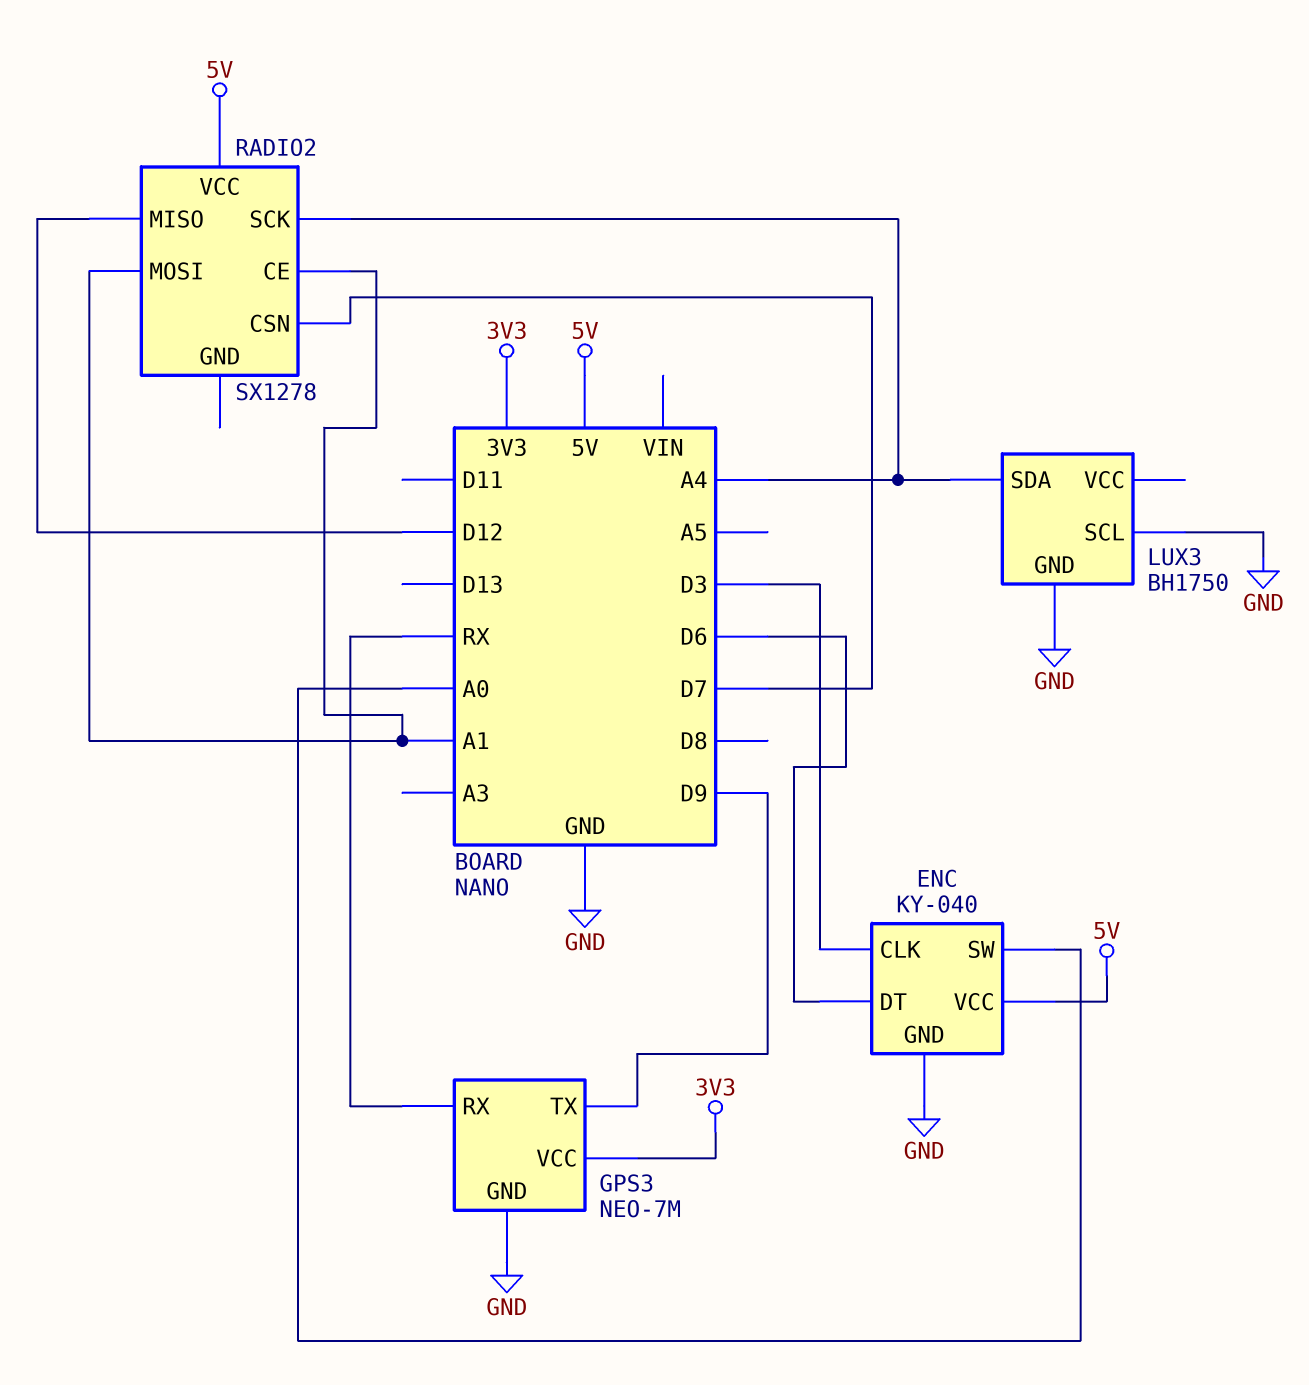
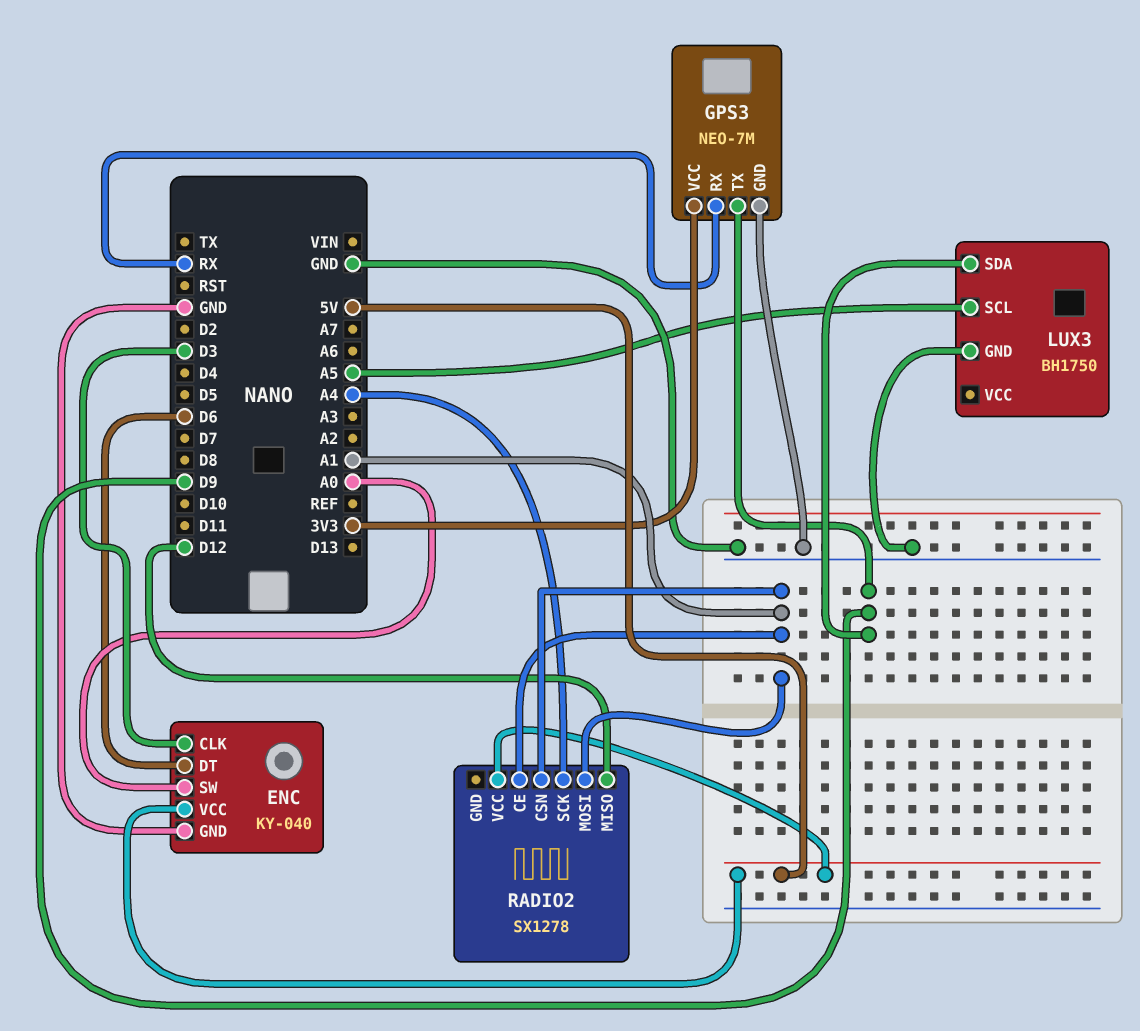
LUX3 pin SCL: GND -> A5
LUX3 pin SDA: A4 -> D9
RADIO2 pin CSN: D7 -> A1

